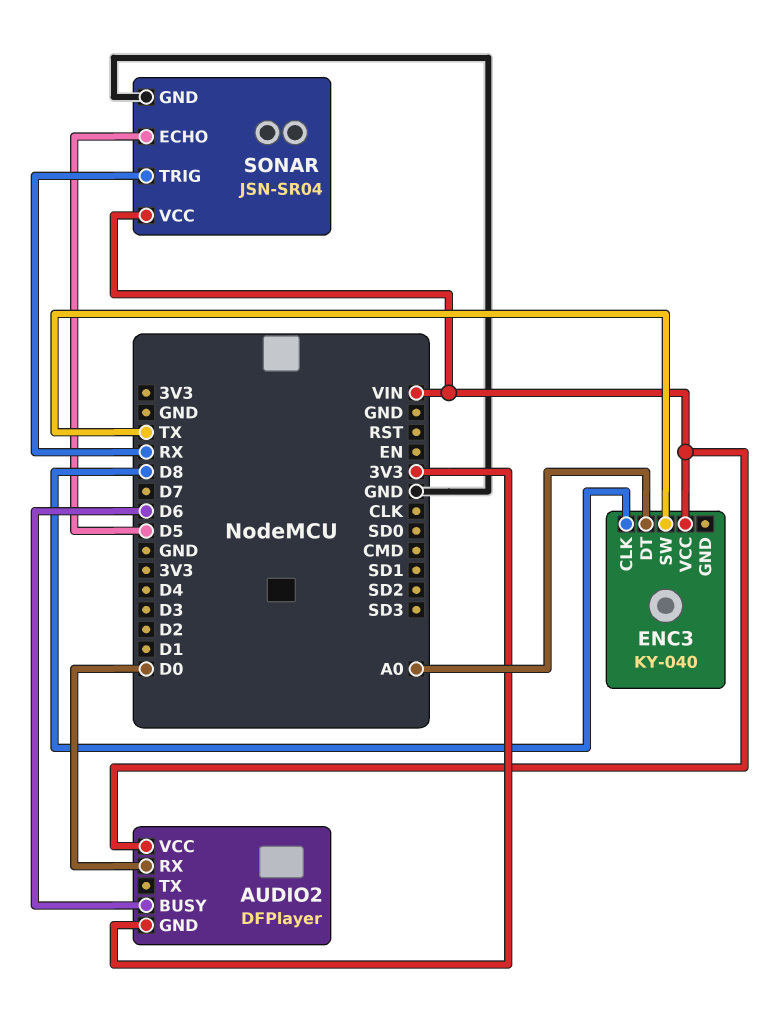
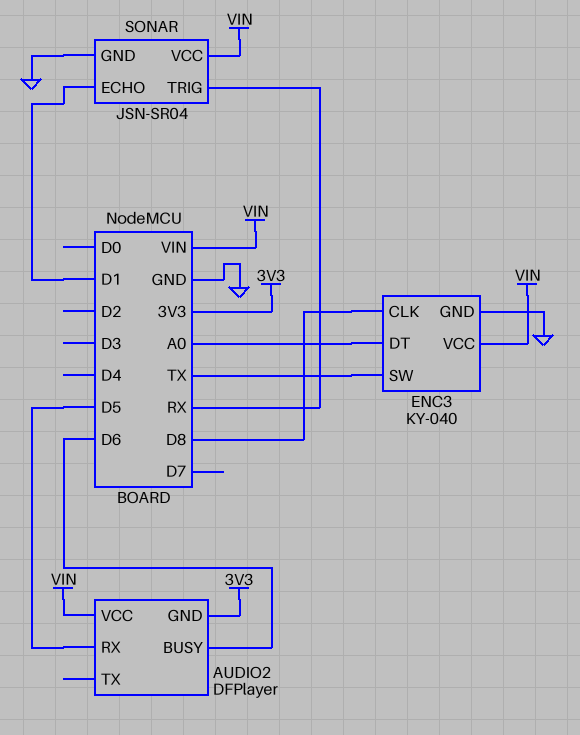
AUDIO2 pin RX: D0 -> D5
ENC3 pin GND: none -> GND
SONAR pin ECHO: D5 -> D1

